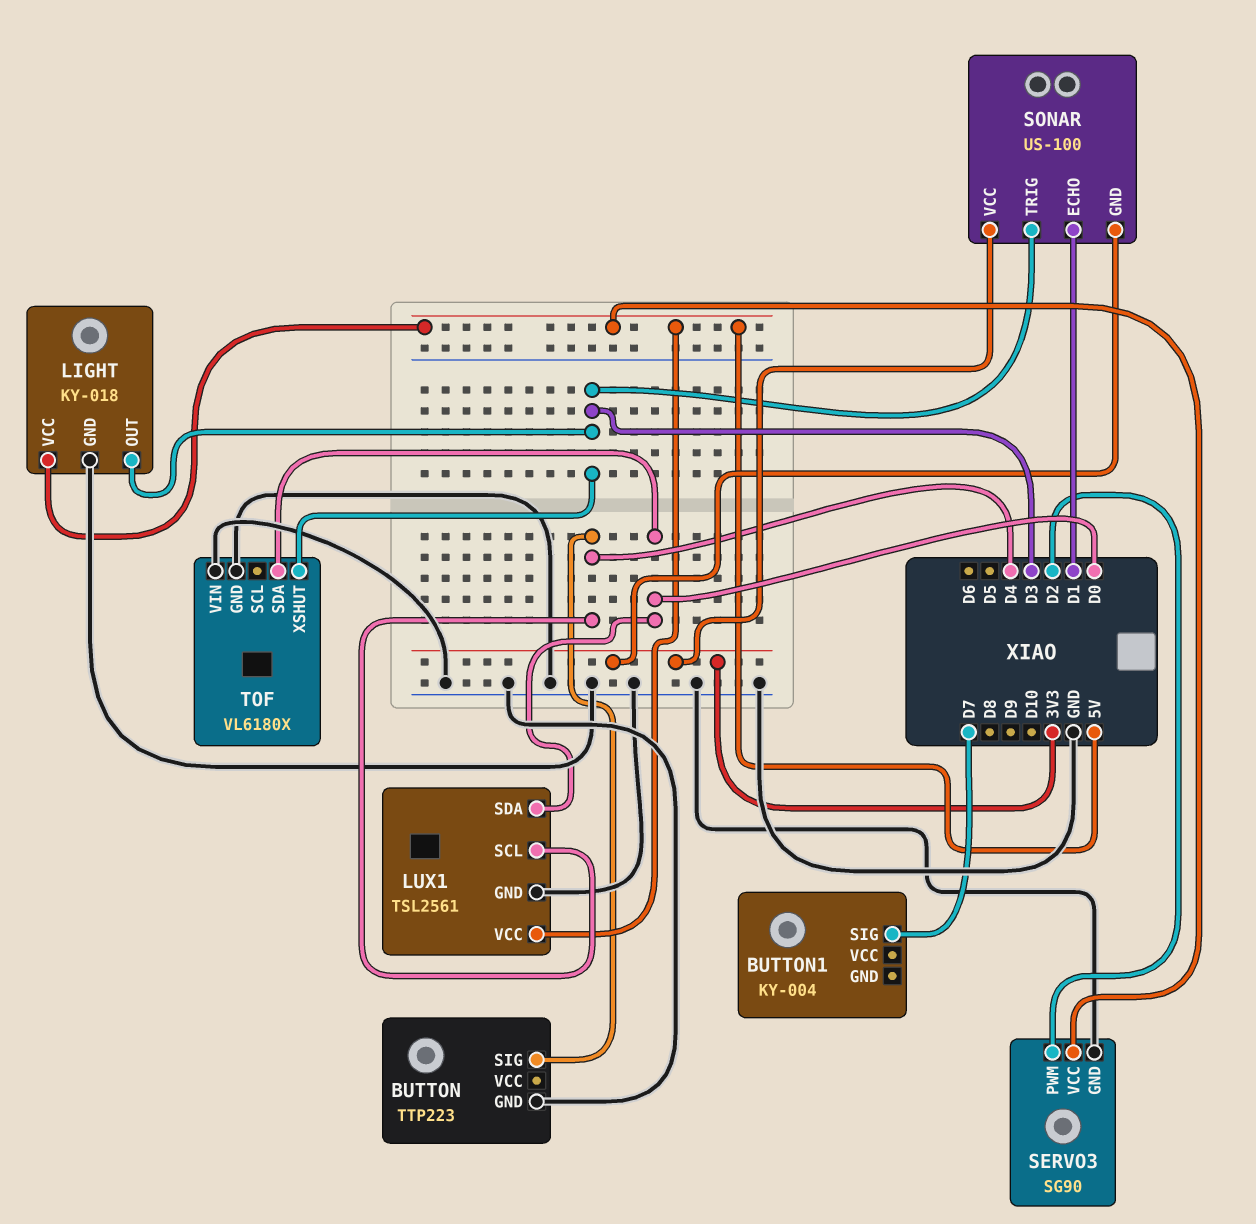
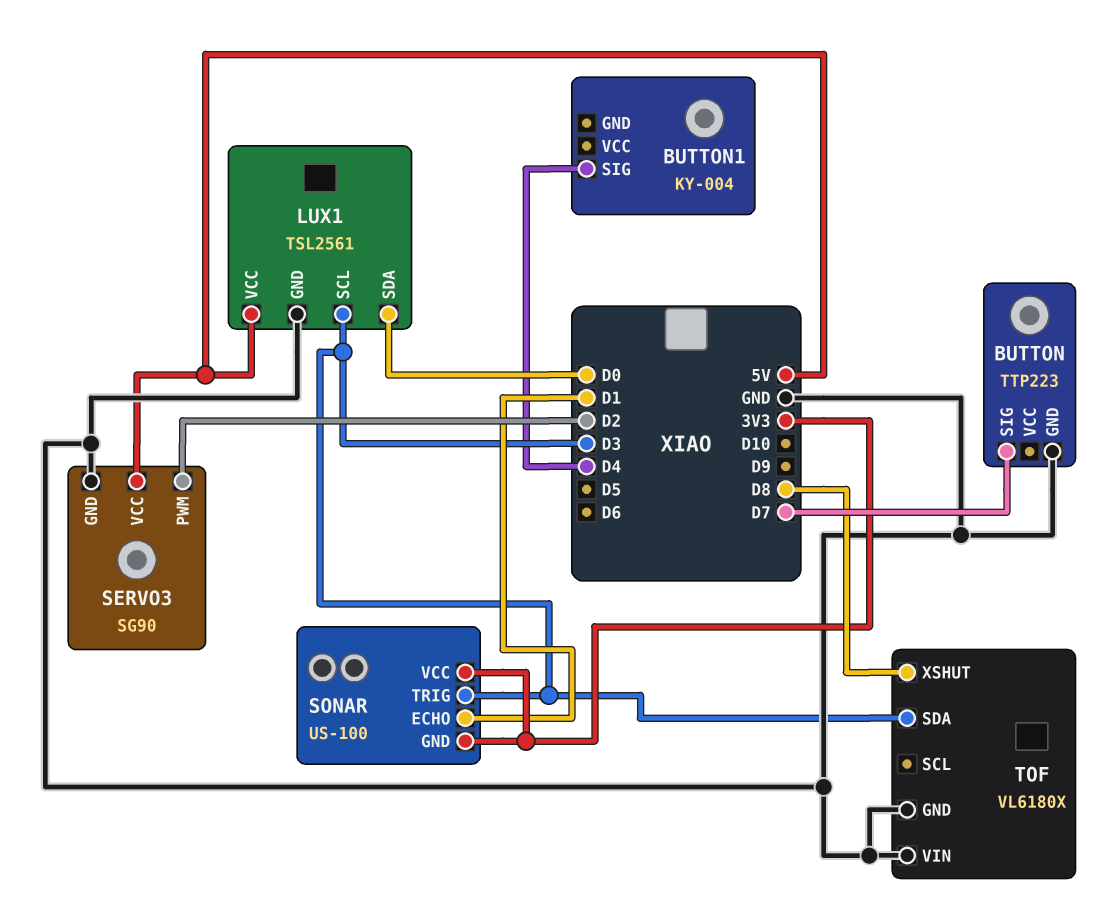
BUTTON pin SIG: D4 -> D7
BUTTON1 pin SIG: D7 -> D4
LIGHT: KY-018 -> none
LIGHT pin GND: GND -> none
LIGHT pin OUT: D3 -> none
LIGHT pin VCC: 5V -> none
LUX1 pin SCL: D4 -> D3
TOF pin SDA: D0 -> D3
TOF pin XSHUT: D3 -> D8

